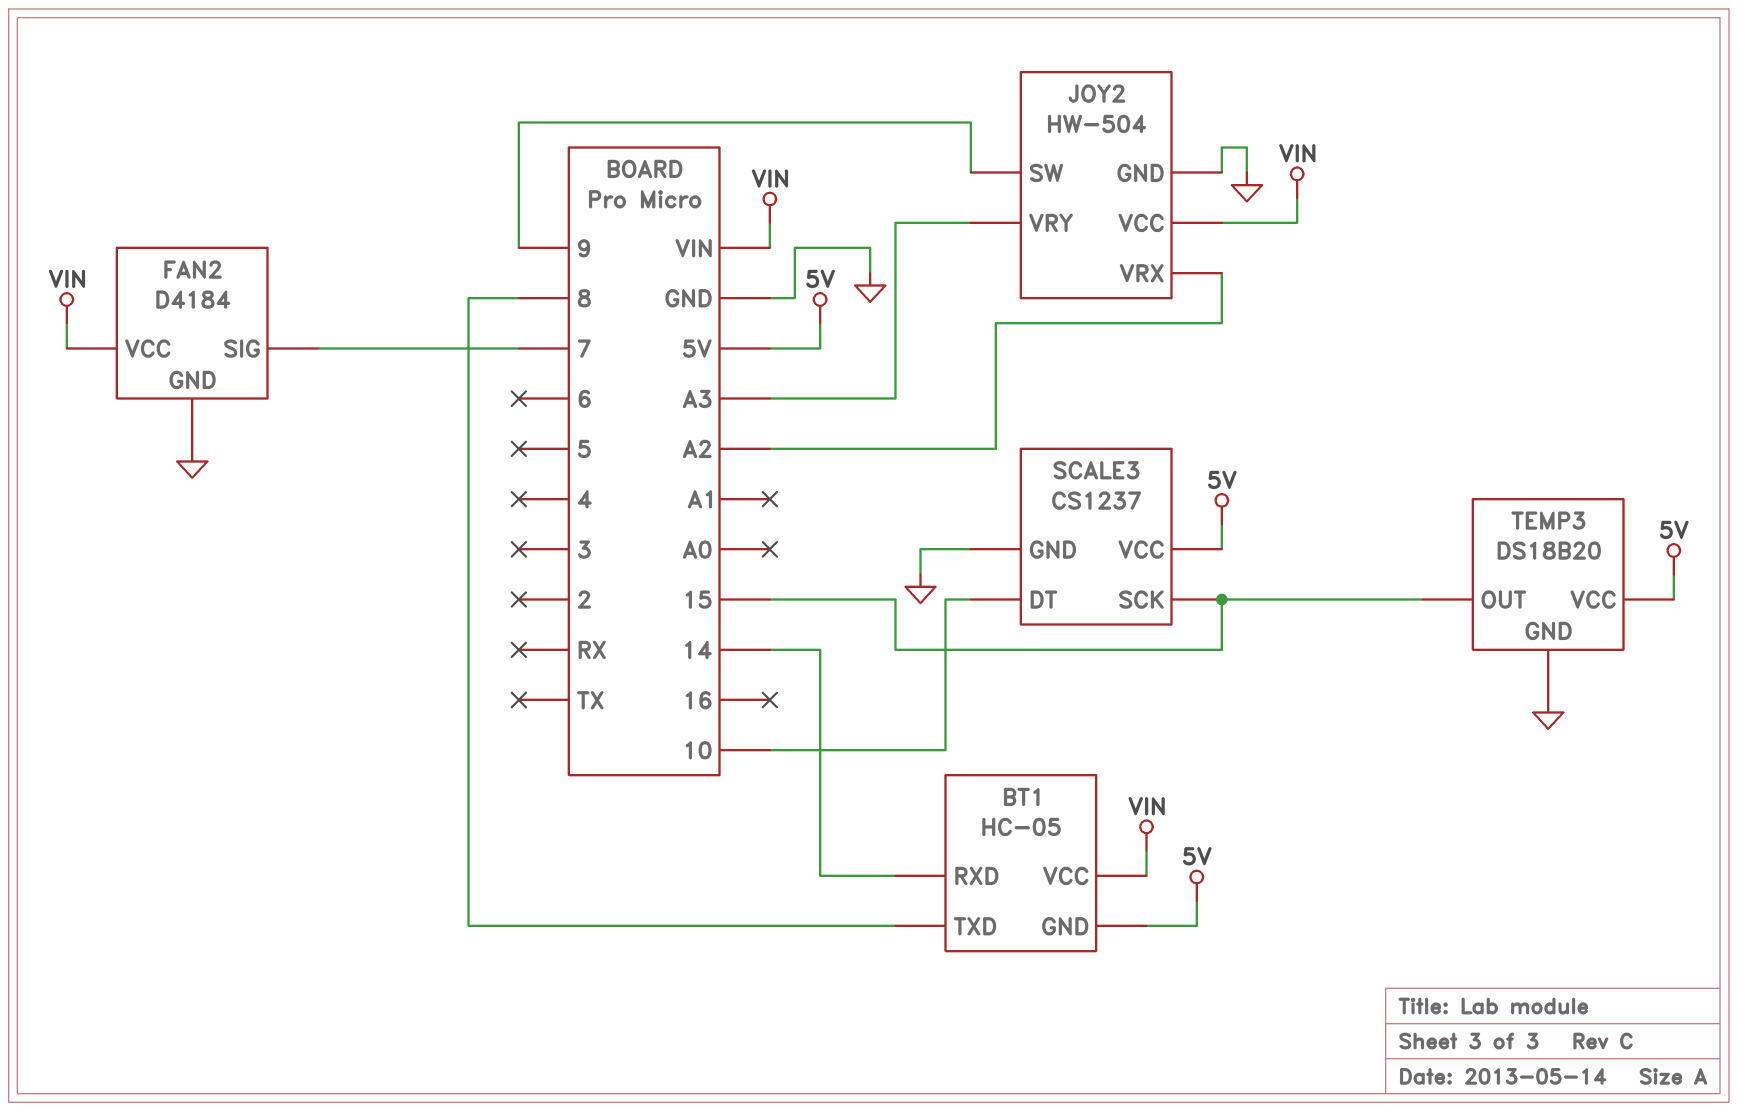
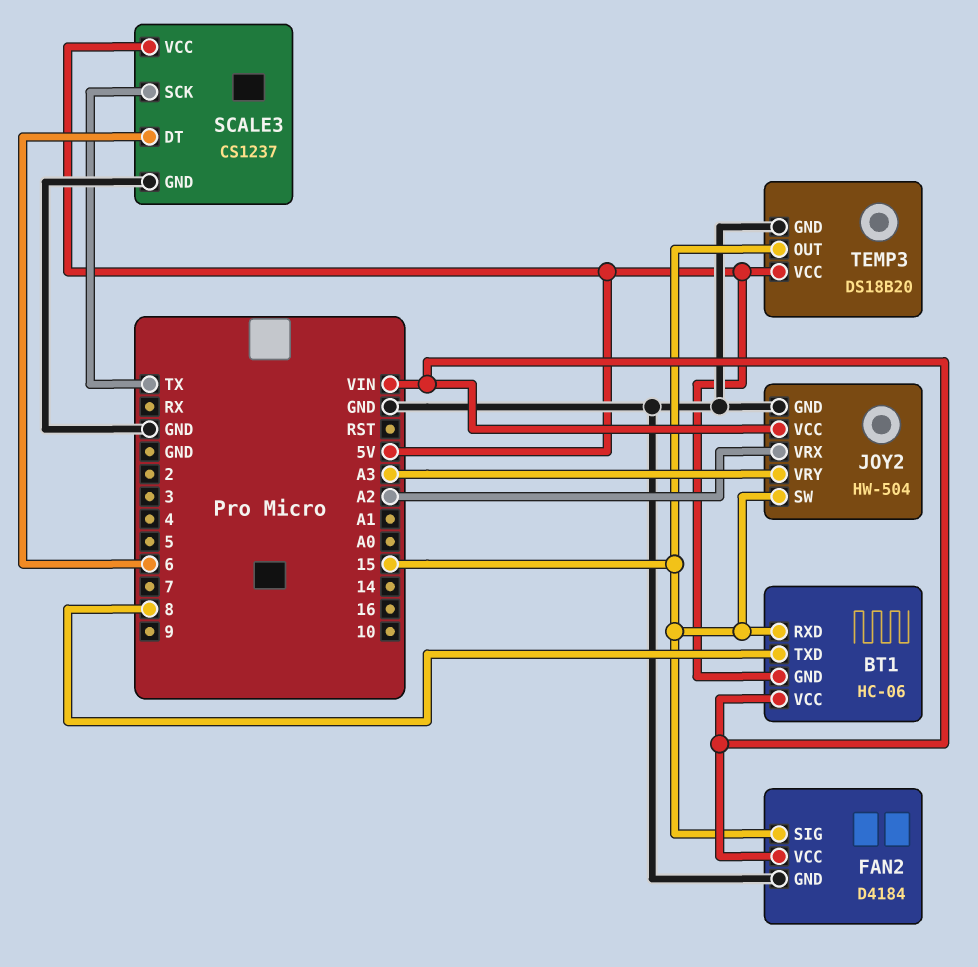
BT1: HC-05 -> HC-06
BT1 pin RXD: 14 -> 15
FAN2 pin SIG: 7 -> 15
JOY2 pin SW: 9 -> 15
SCALE3 pin DT: 10 -> 6
SCALE3 pin SCK: 15 -> TX

